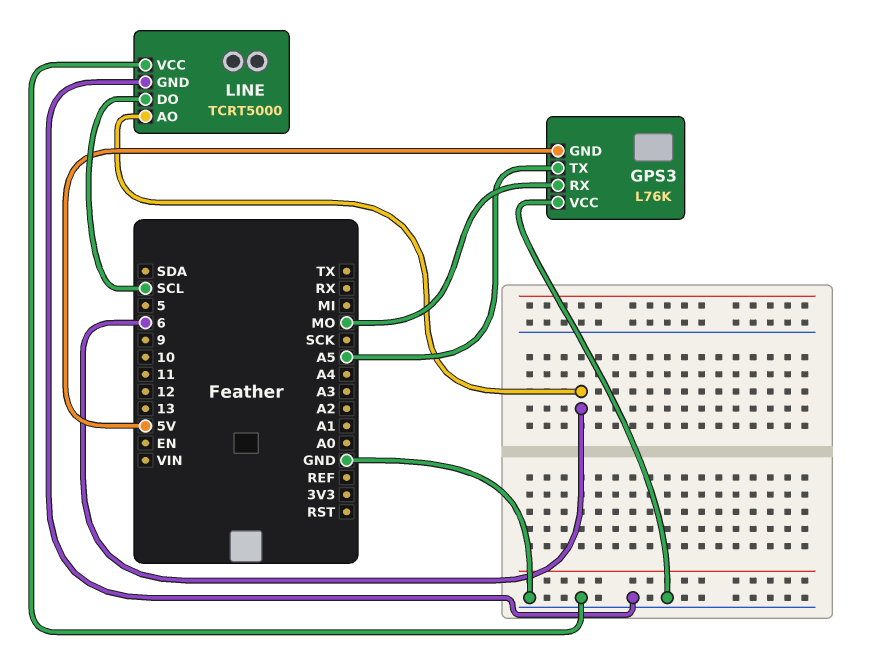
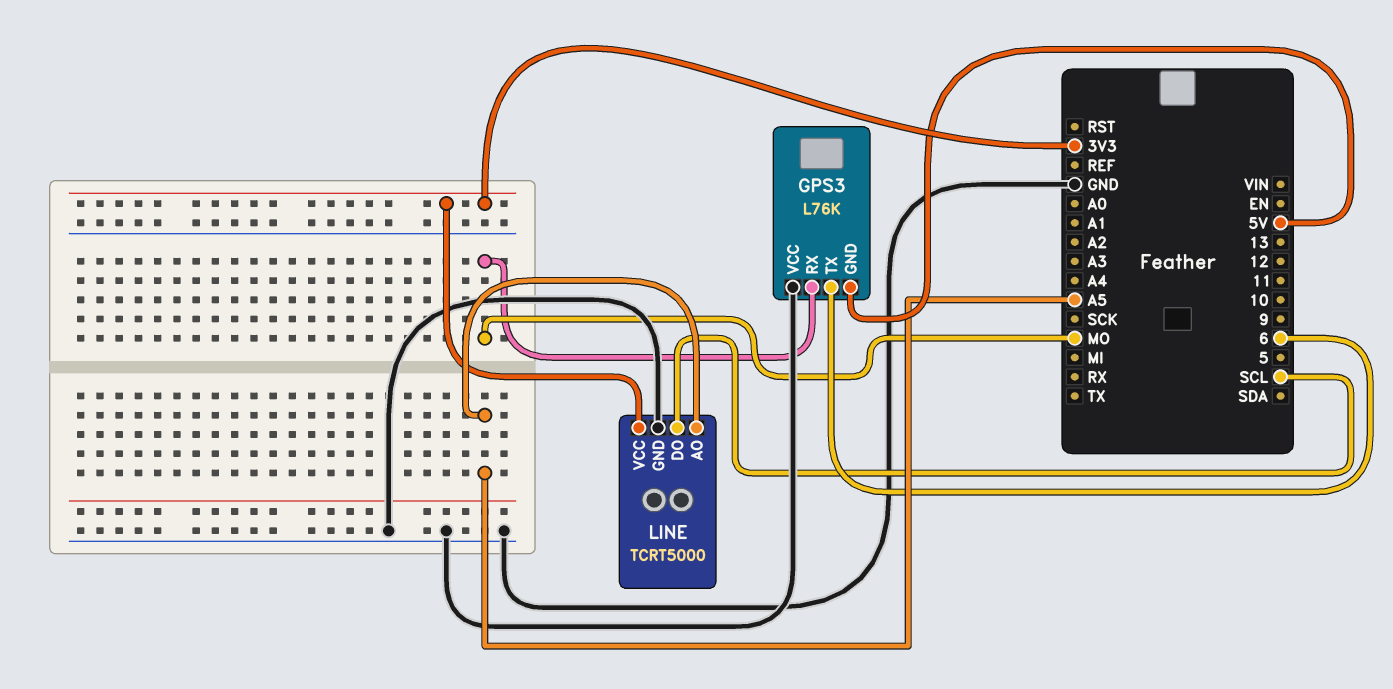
GPS3 pin TX: A5 -> 6
LINE pin AO: 6 -> A5
LINE pin VCC: GND -> 3V3

